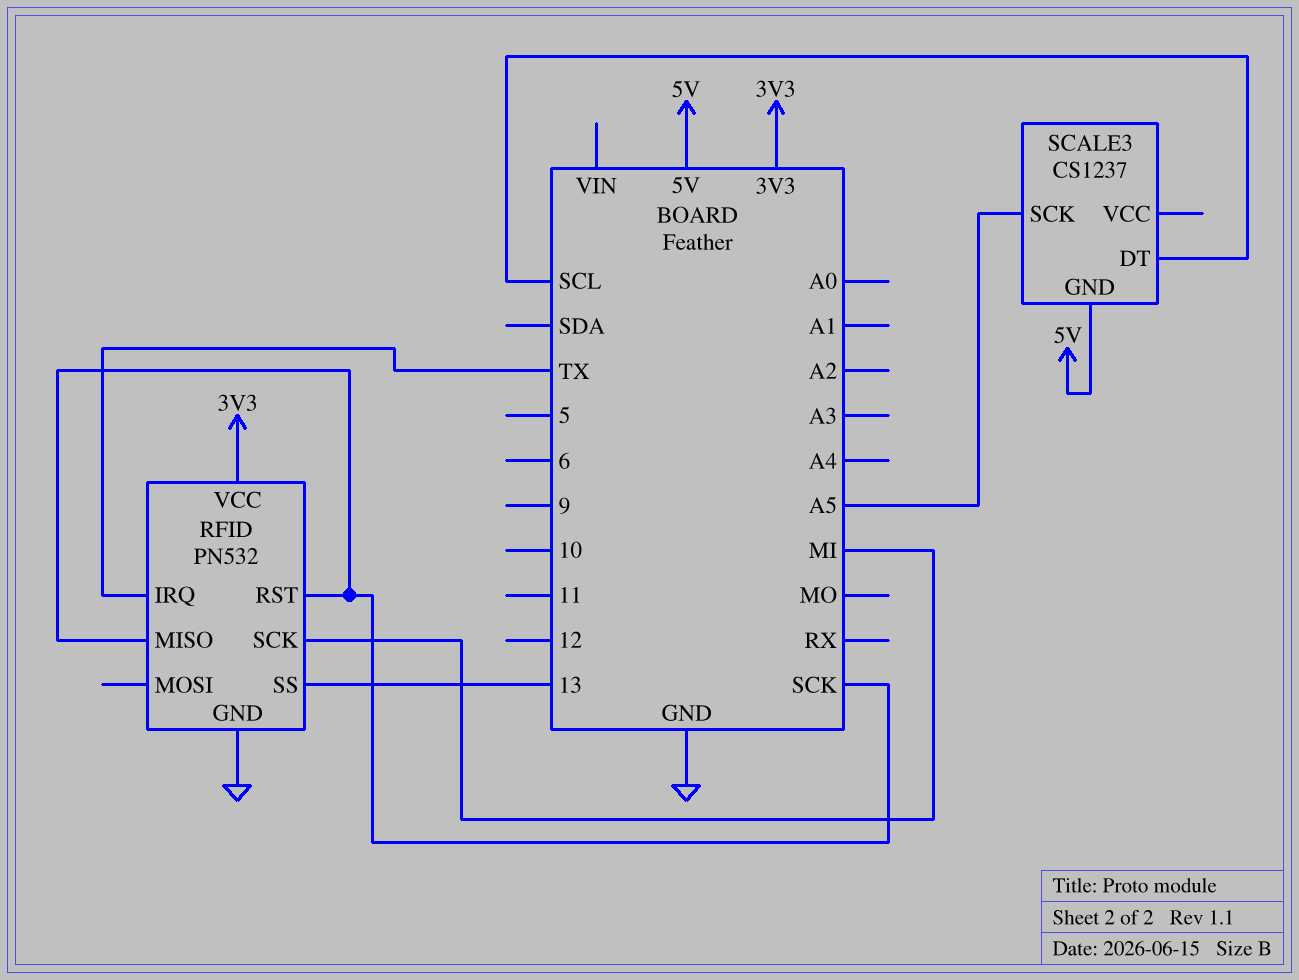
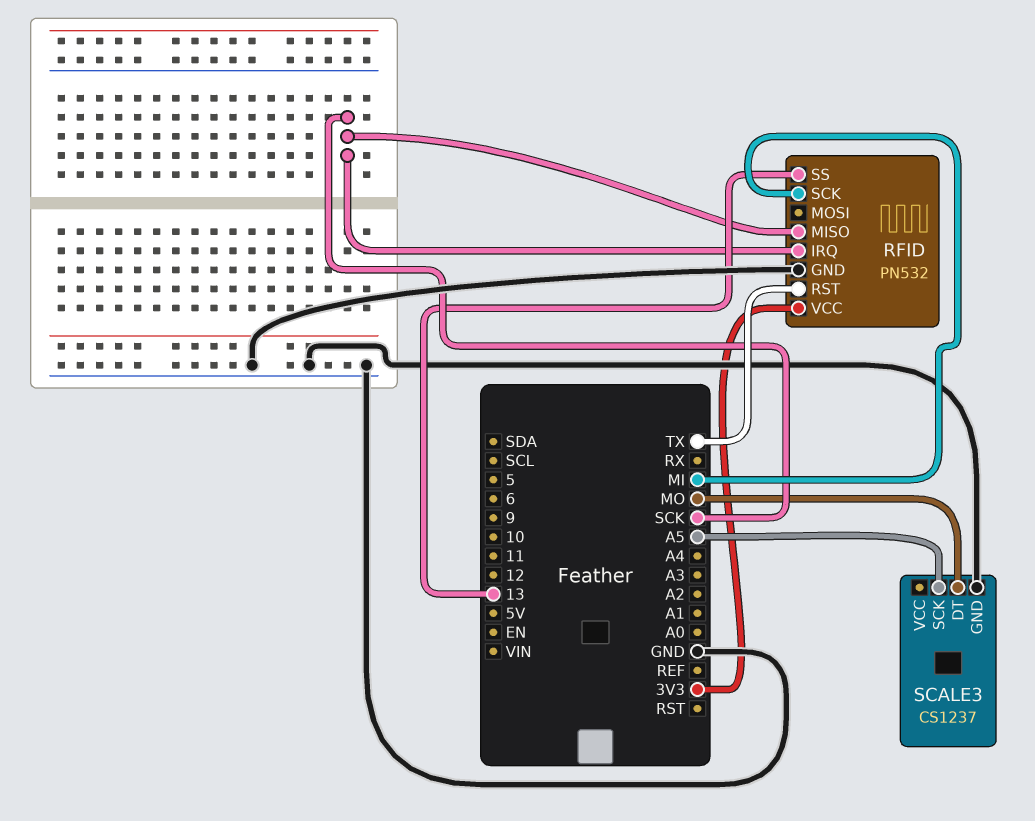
RFID pin IRQ: TX -> SCK
RFID pin RST: SCK -> TX
SCALE3 pin DT: SCL -> MO
SCALE3 pin GND: 5V -> GND

